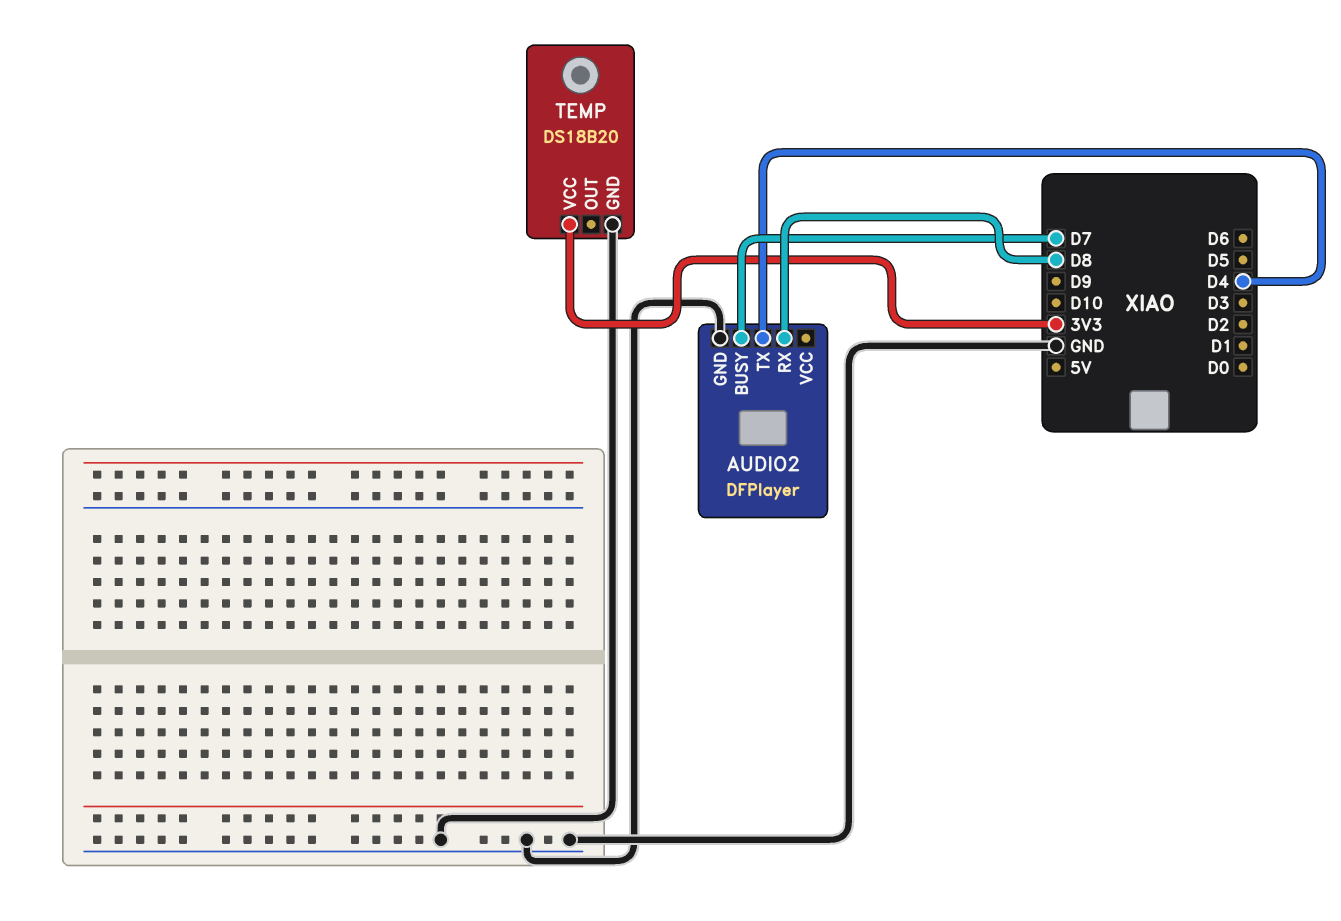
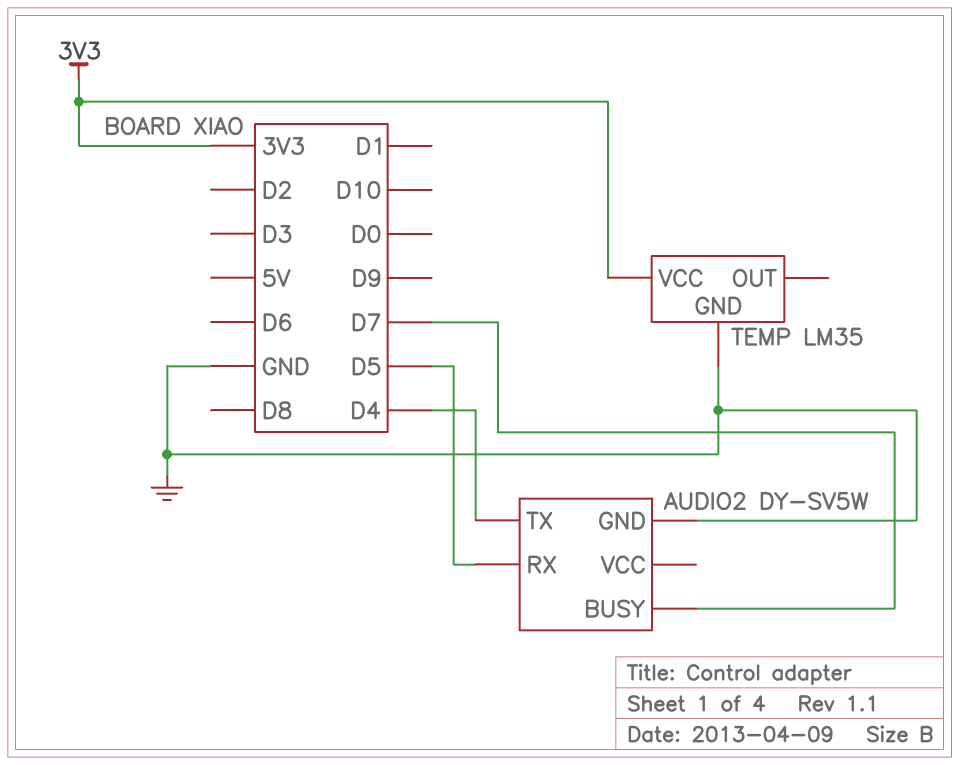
AUDIO2: DFPlayer -> DY-SV5W
AUDIO2 pin RX: D8 -> D5
TEMP: DS18B20 -> LM35

